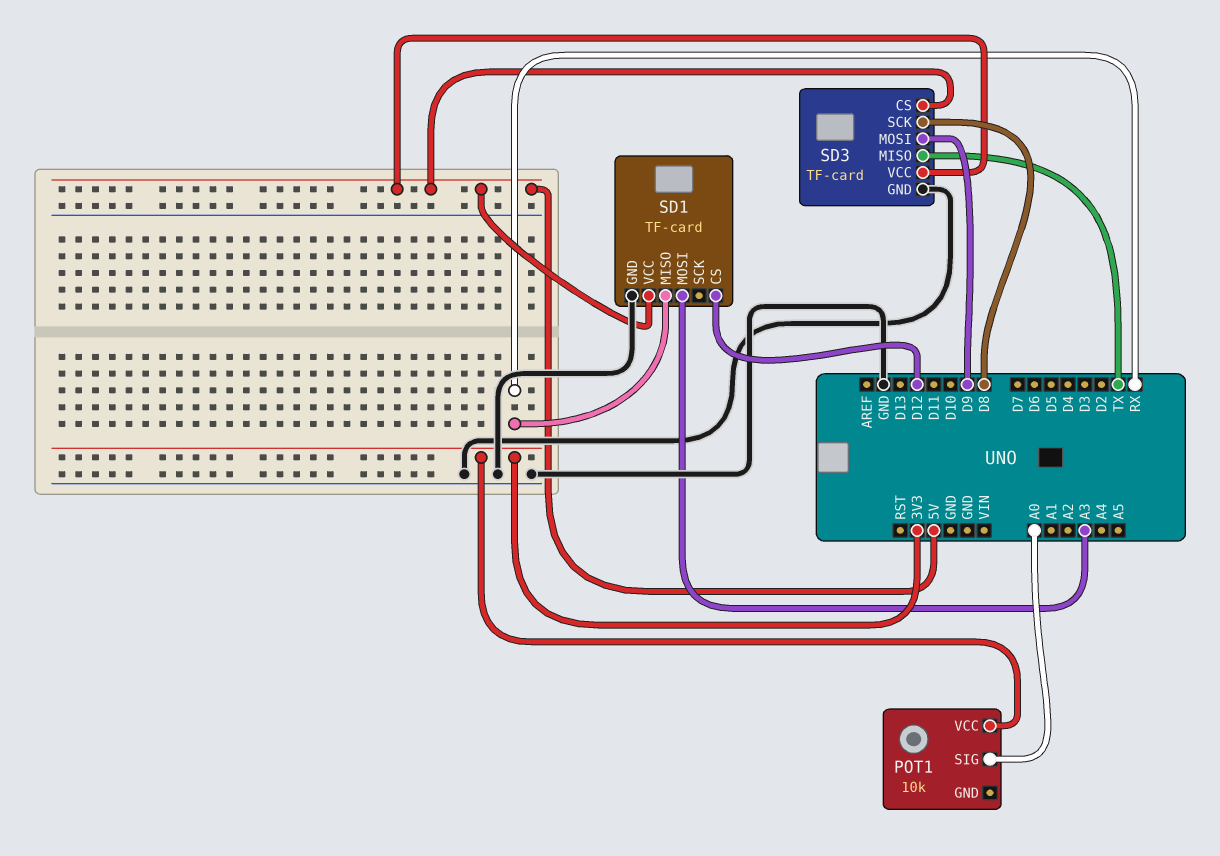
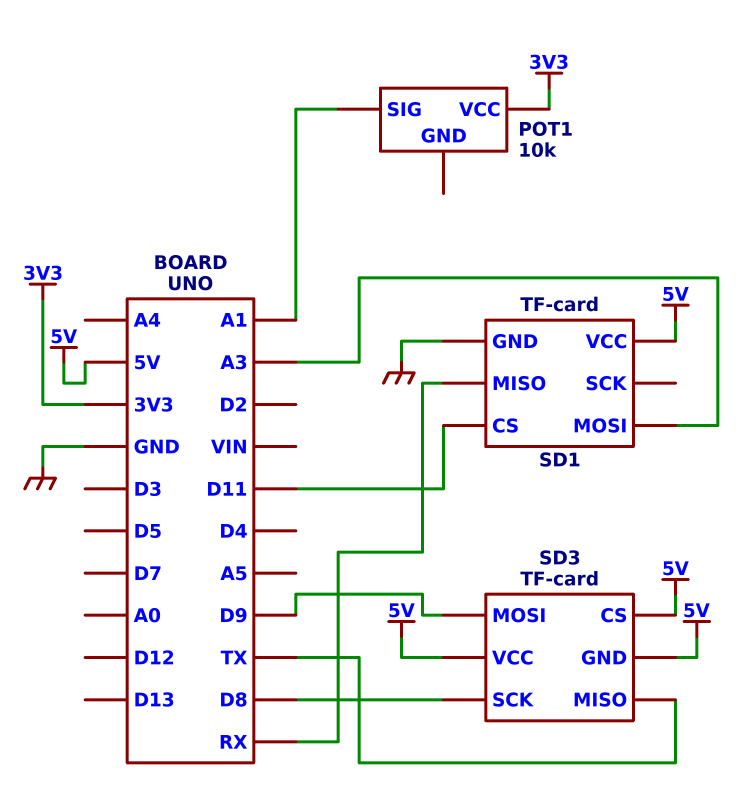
POT1 pin SIG: A0 -> A1
SD1 pin CS: D12 -> D11
SD3 pin GND: GND -> 5V

